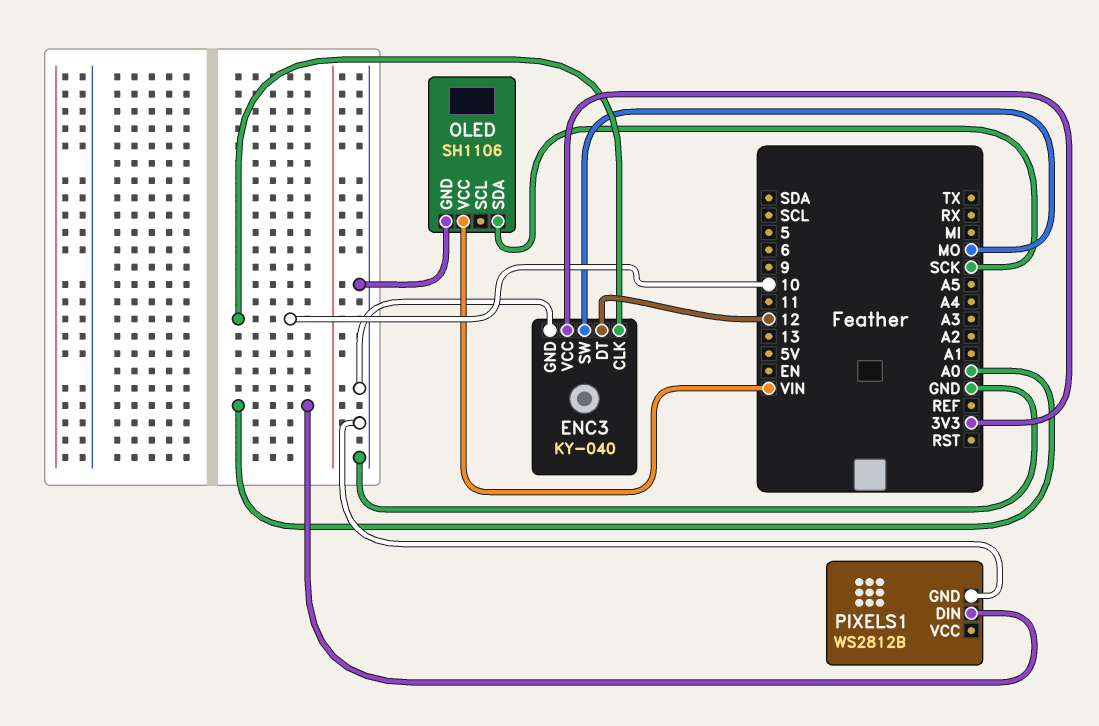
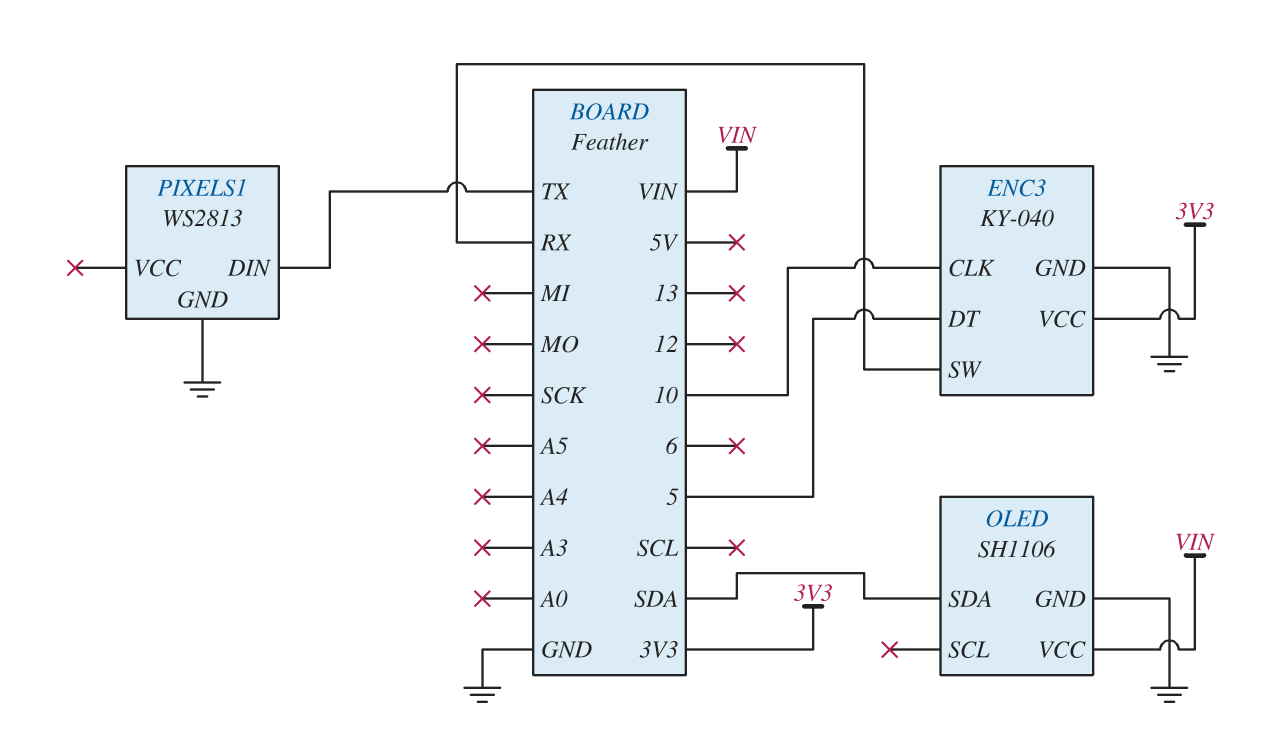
ENC3 pin DT: 12 -> 5
ENC3 pin SW: MO -> RX
OLED pin SDA: SCK -> SDA
PIXELS1: WS2812B -> WS2813
PIXELS1 pin DIN: A0 -> TX

